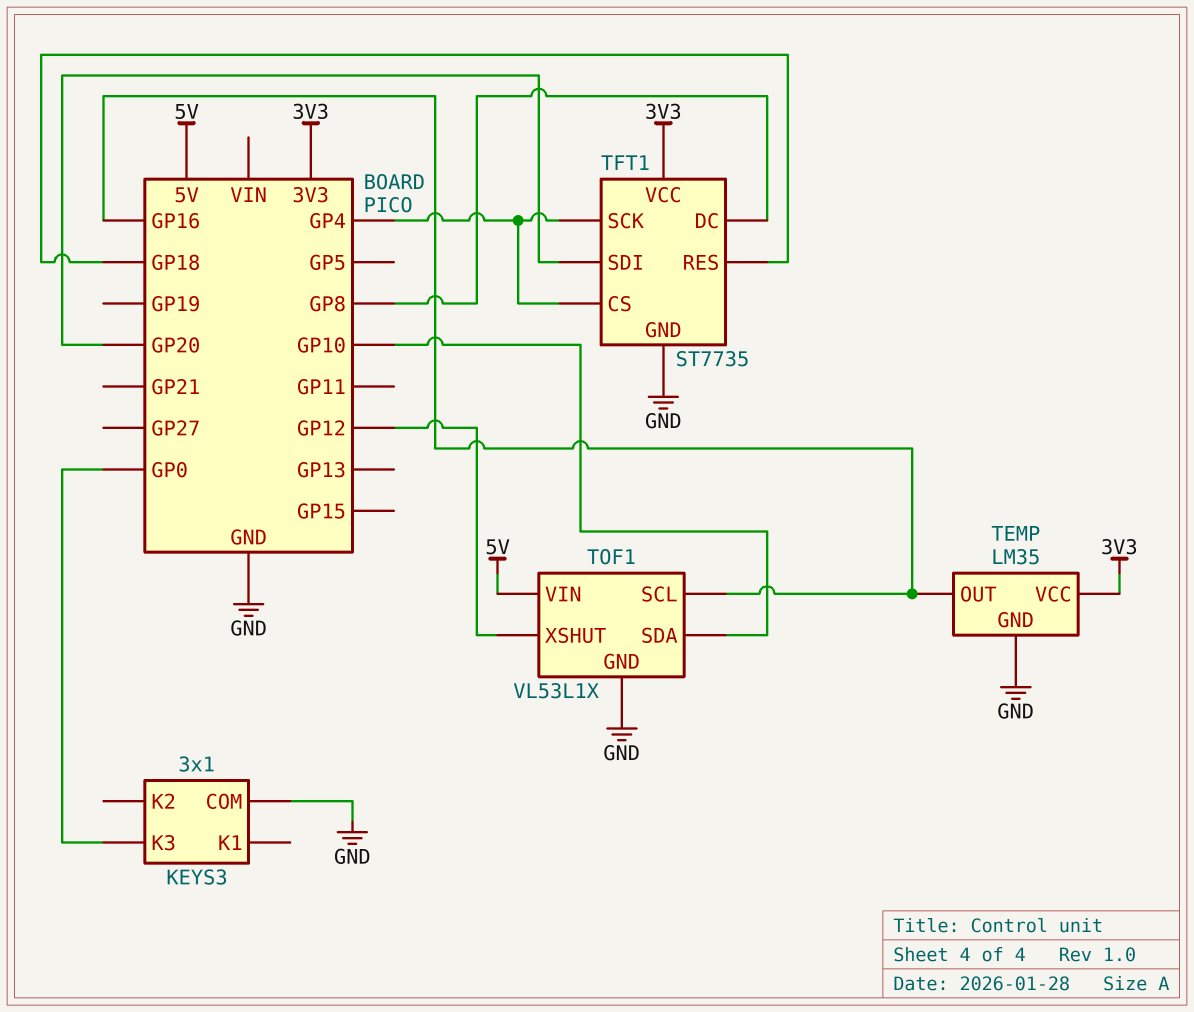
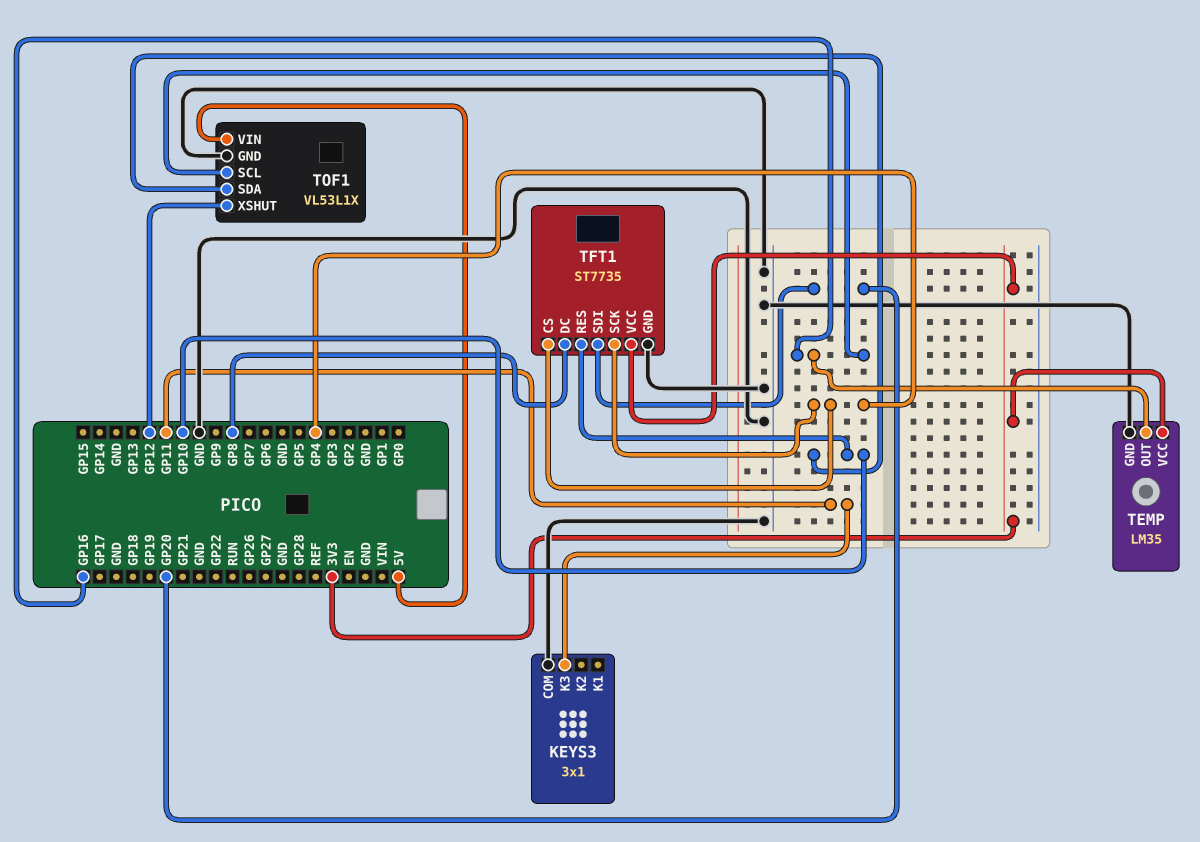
KEYS3 pin K3: GP0 -> GP11
TFT1 pin RES: GP18 -> GP10

